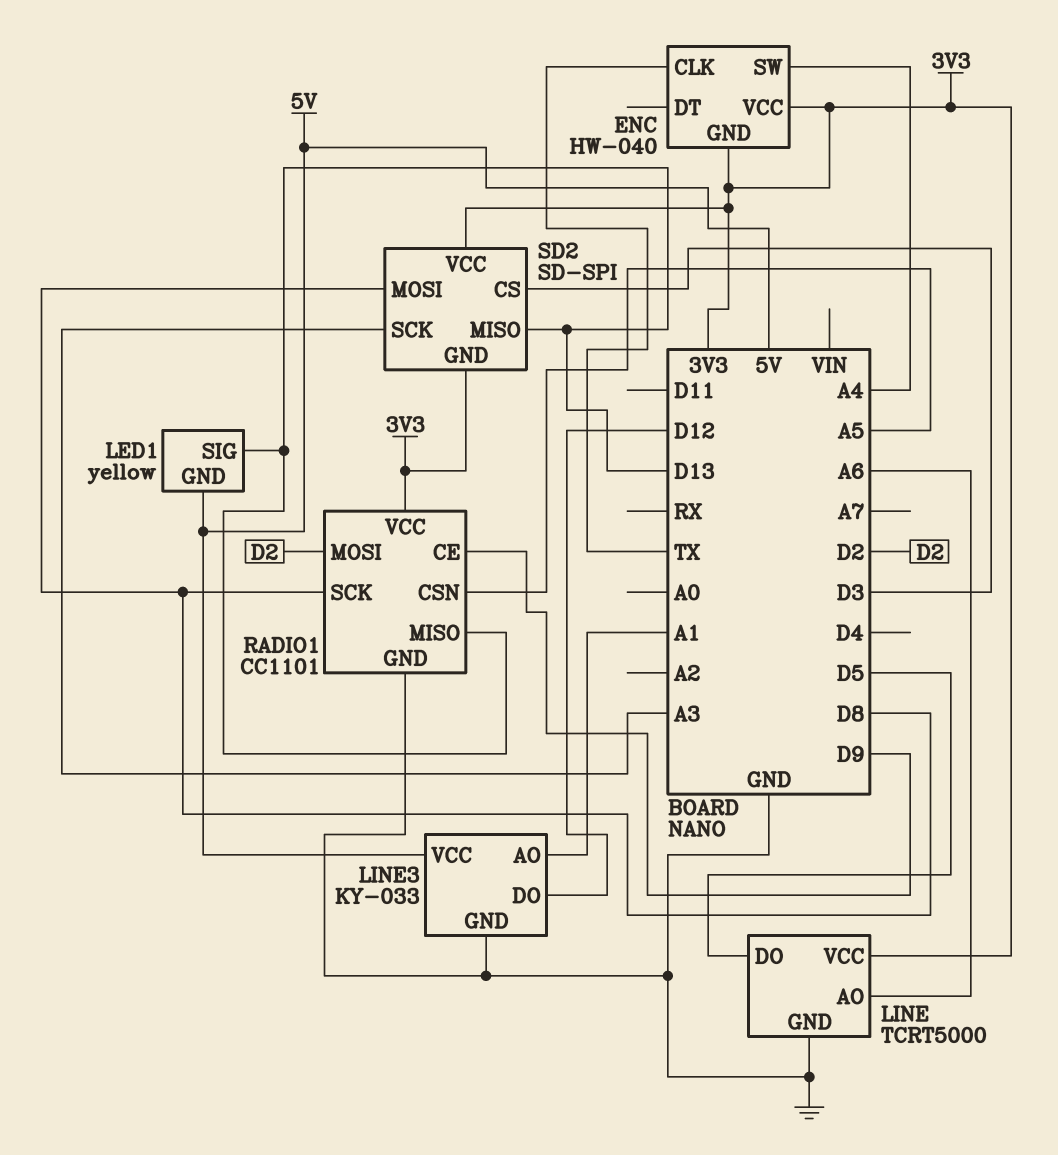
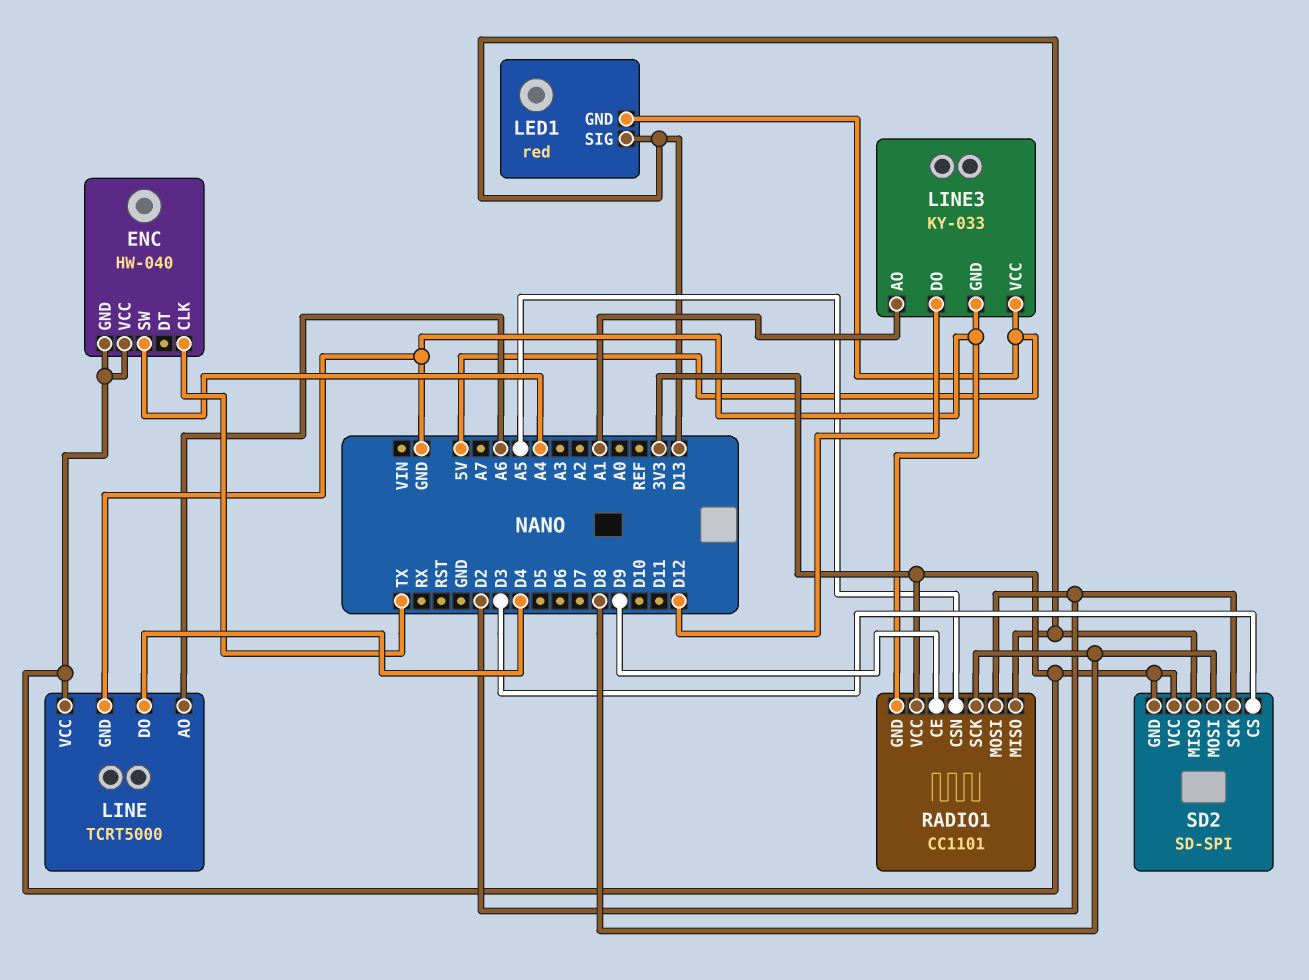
LED1: yellow -> red
LINE pin DO: D5 -> D4
SD2 pin SCK: A3 -> D2

